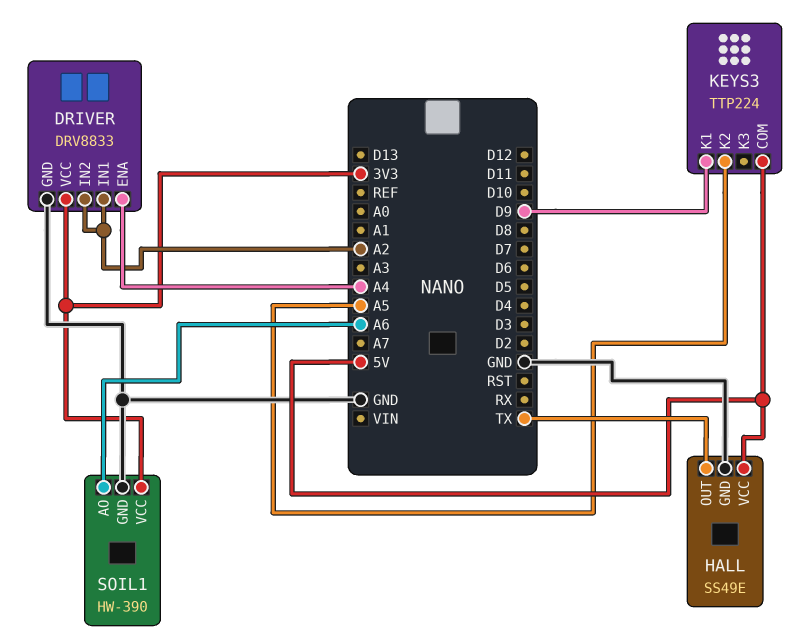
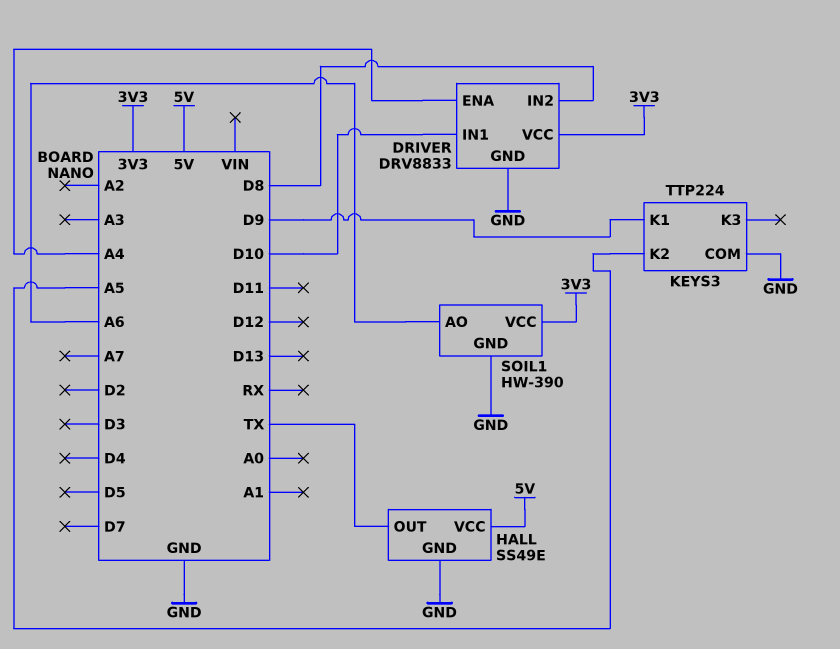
DRIVER pin IN1: A2 -> D10
DRIVER pin IN2: A2 -> D8
KEYS3 pin COM: 5V -> GND

